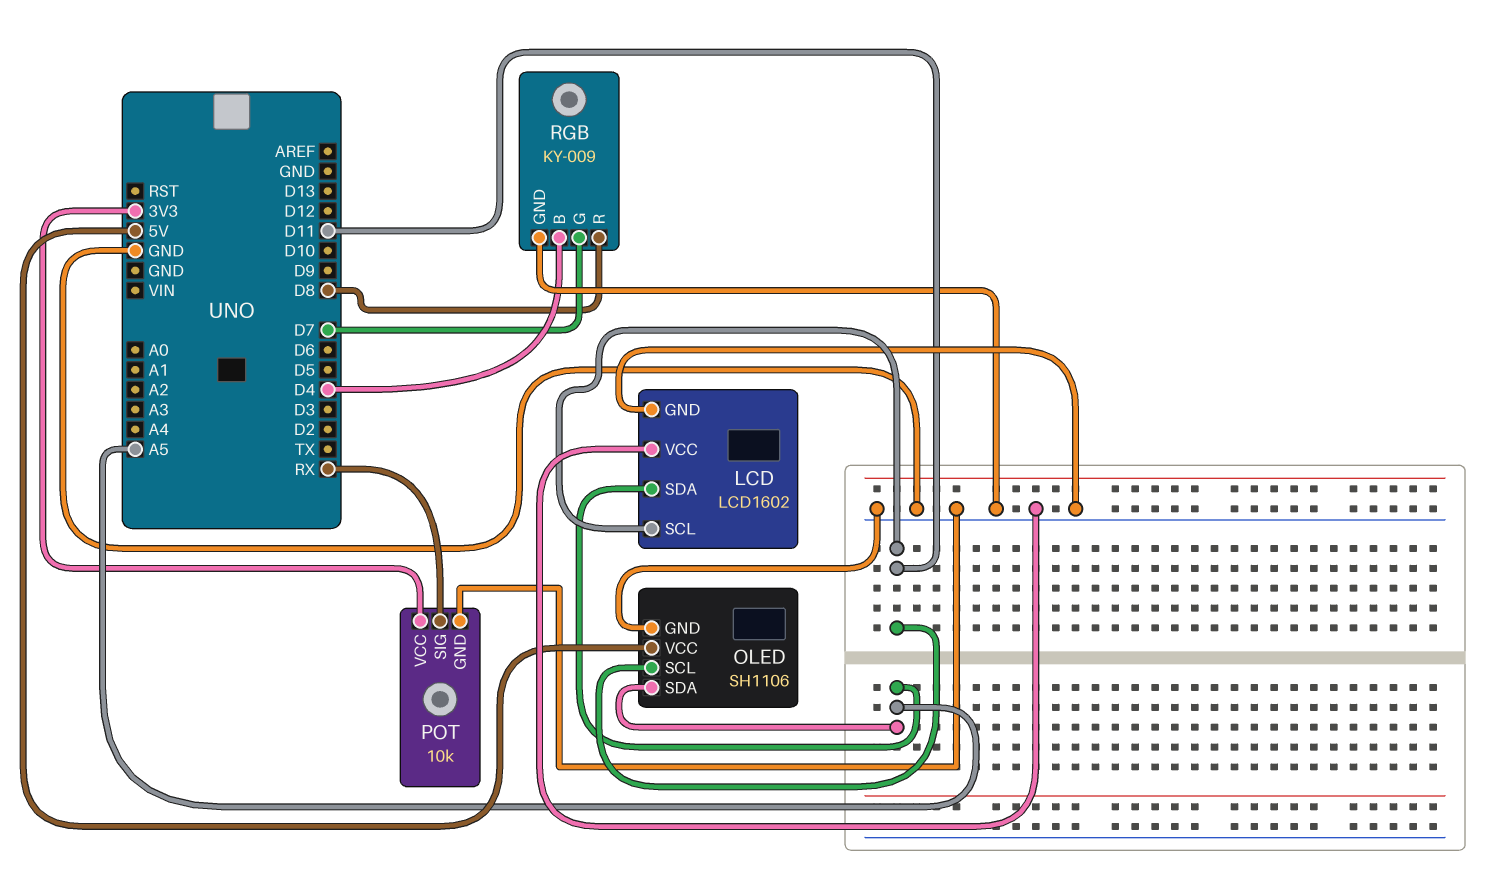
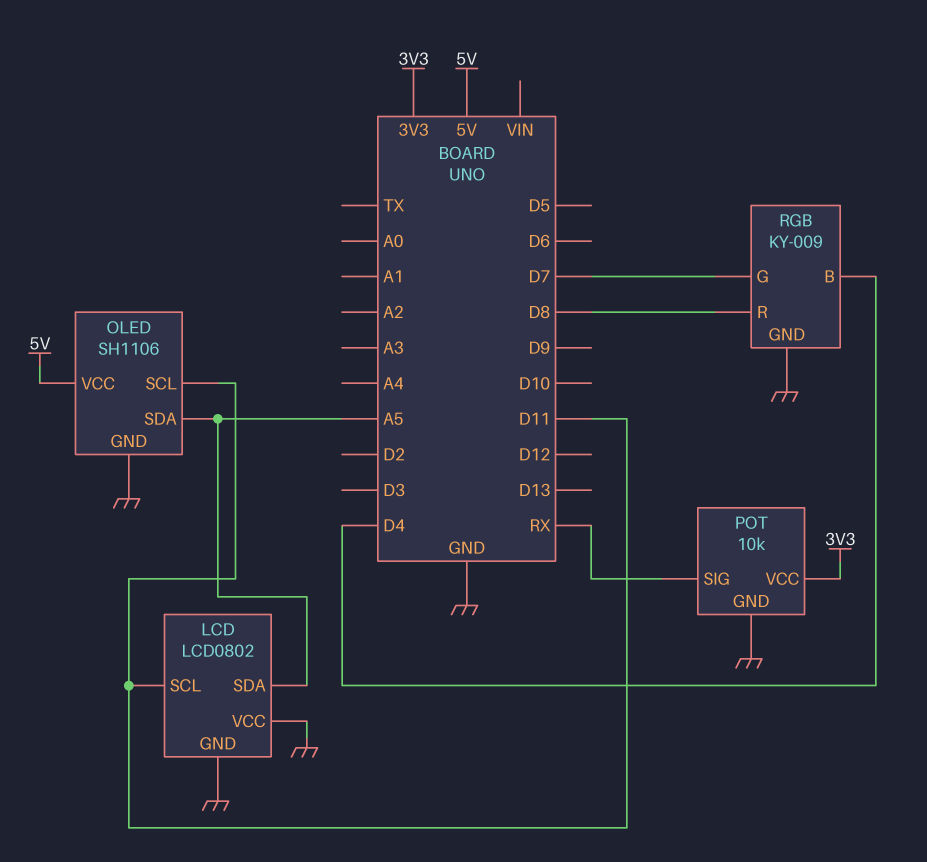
LCD: LCD1602 -> LCD0802

